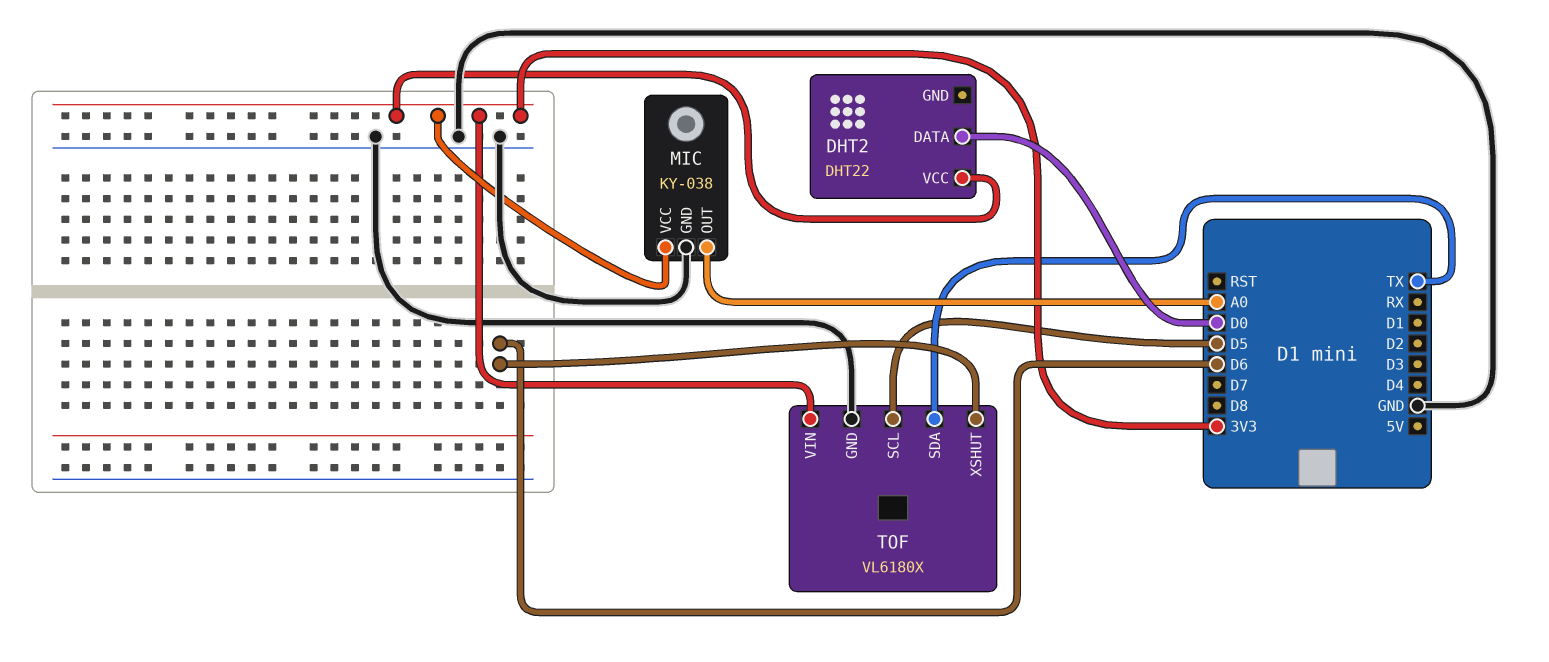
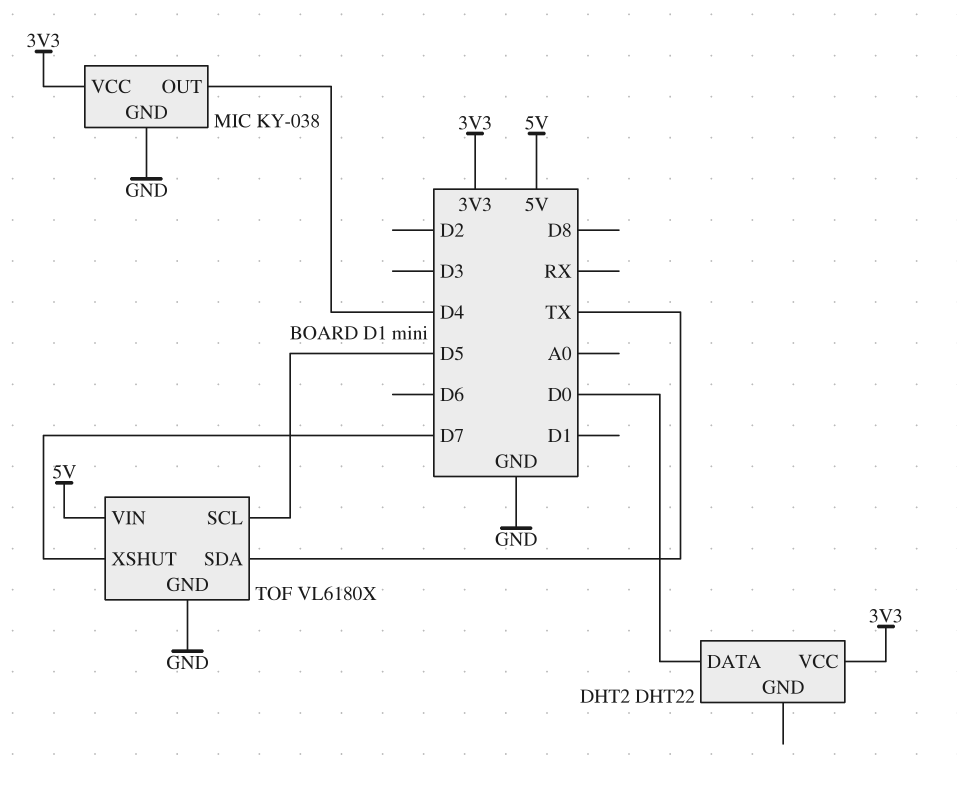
MIC pin OUT: A0 -> D4
TOF pin VIN: 3V3 -> 5V
TOF pin XSHUT: D6 -> D7

